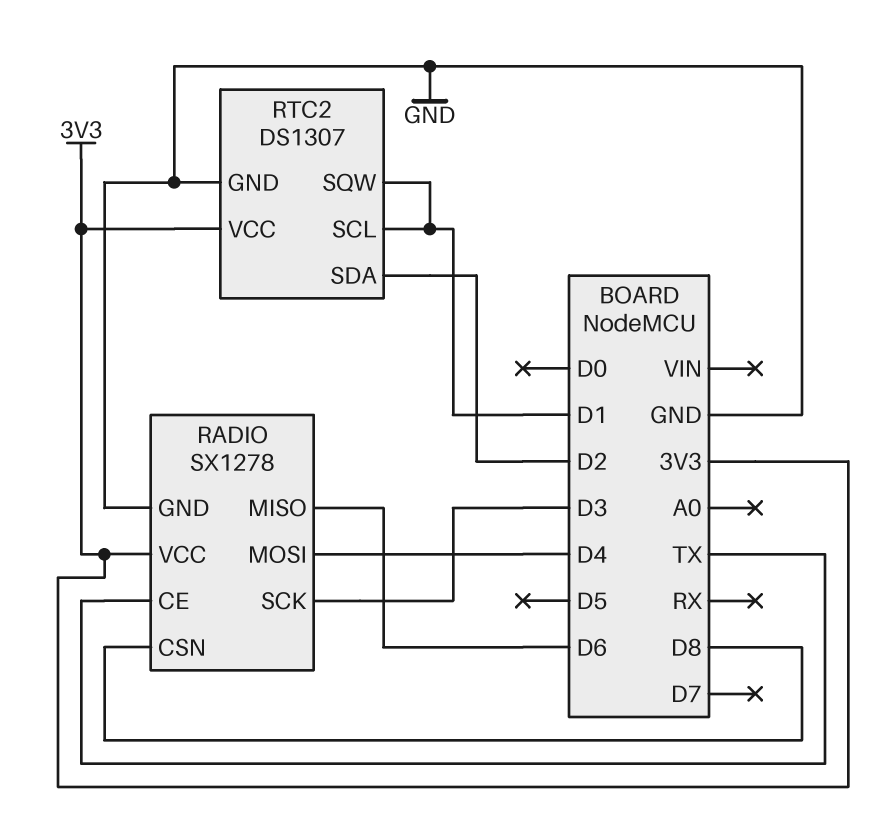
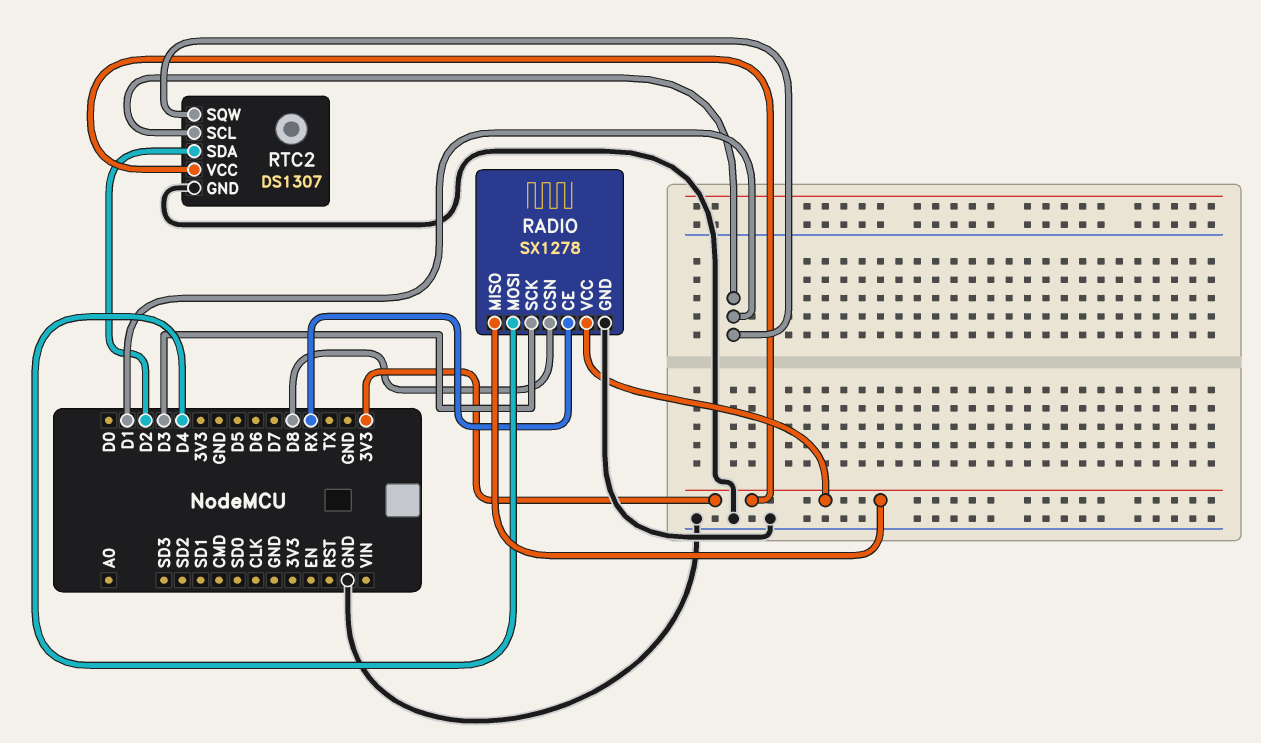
RADIO pin CE: TX -> RX
RADIO pin MISO: D6 -> 3V3

